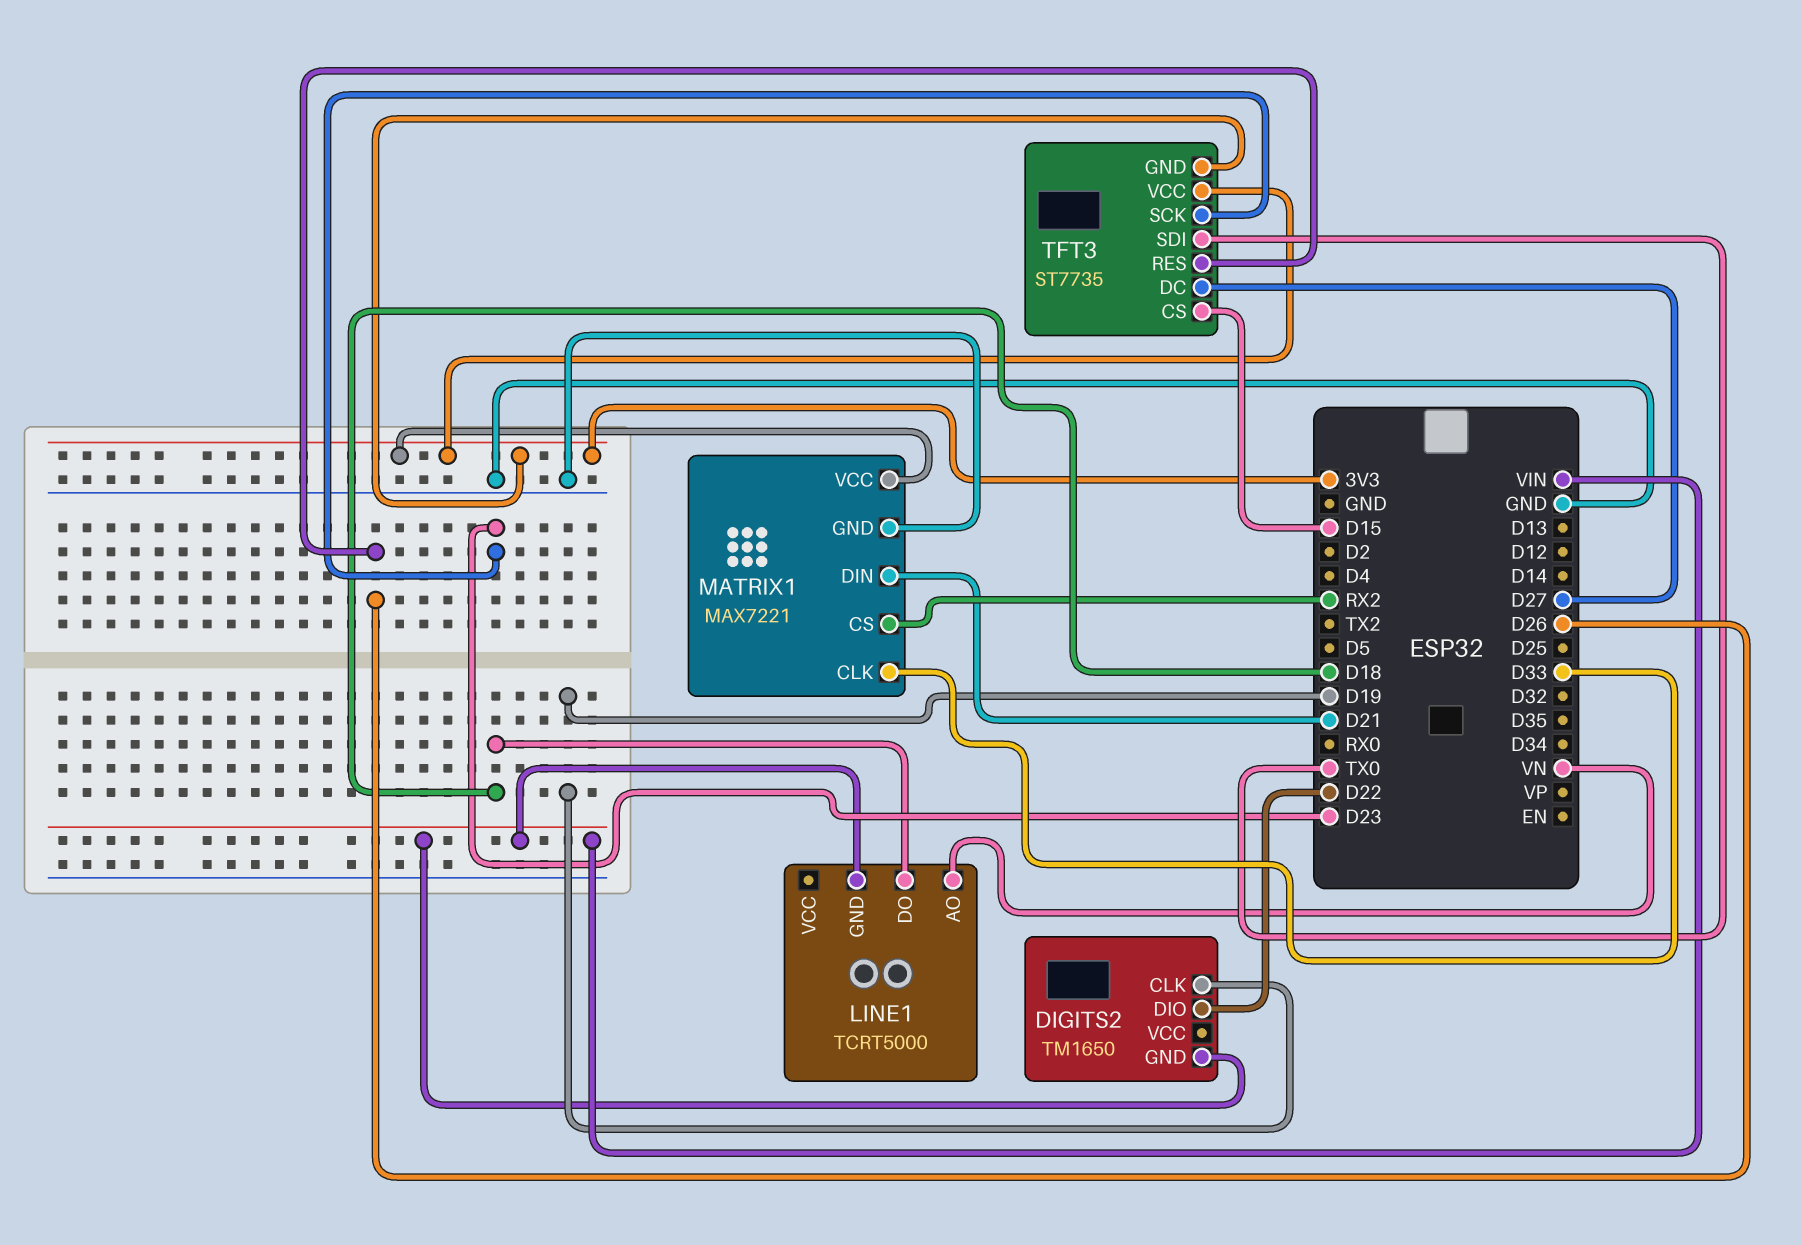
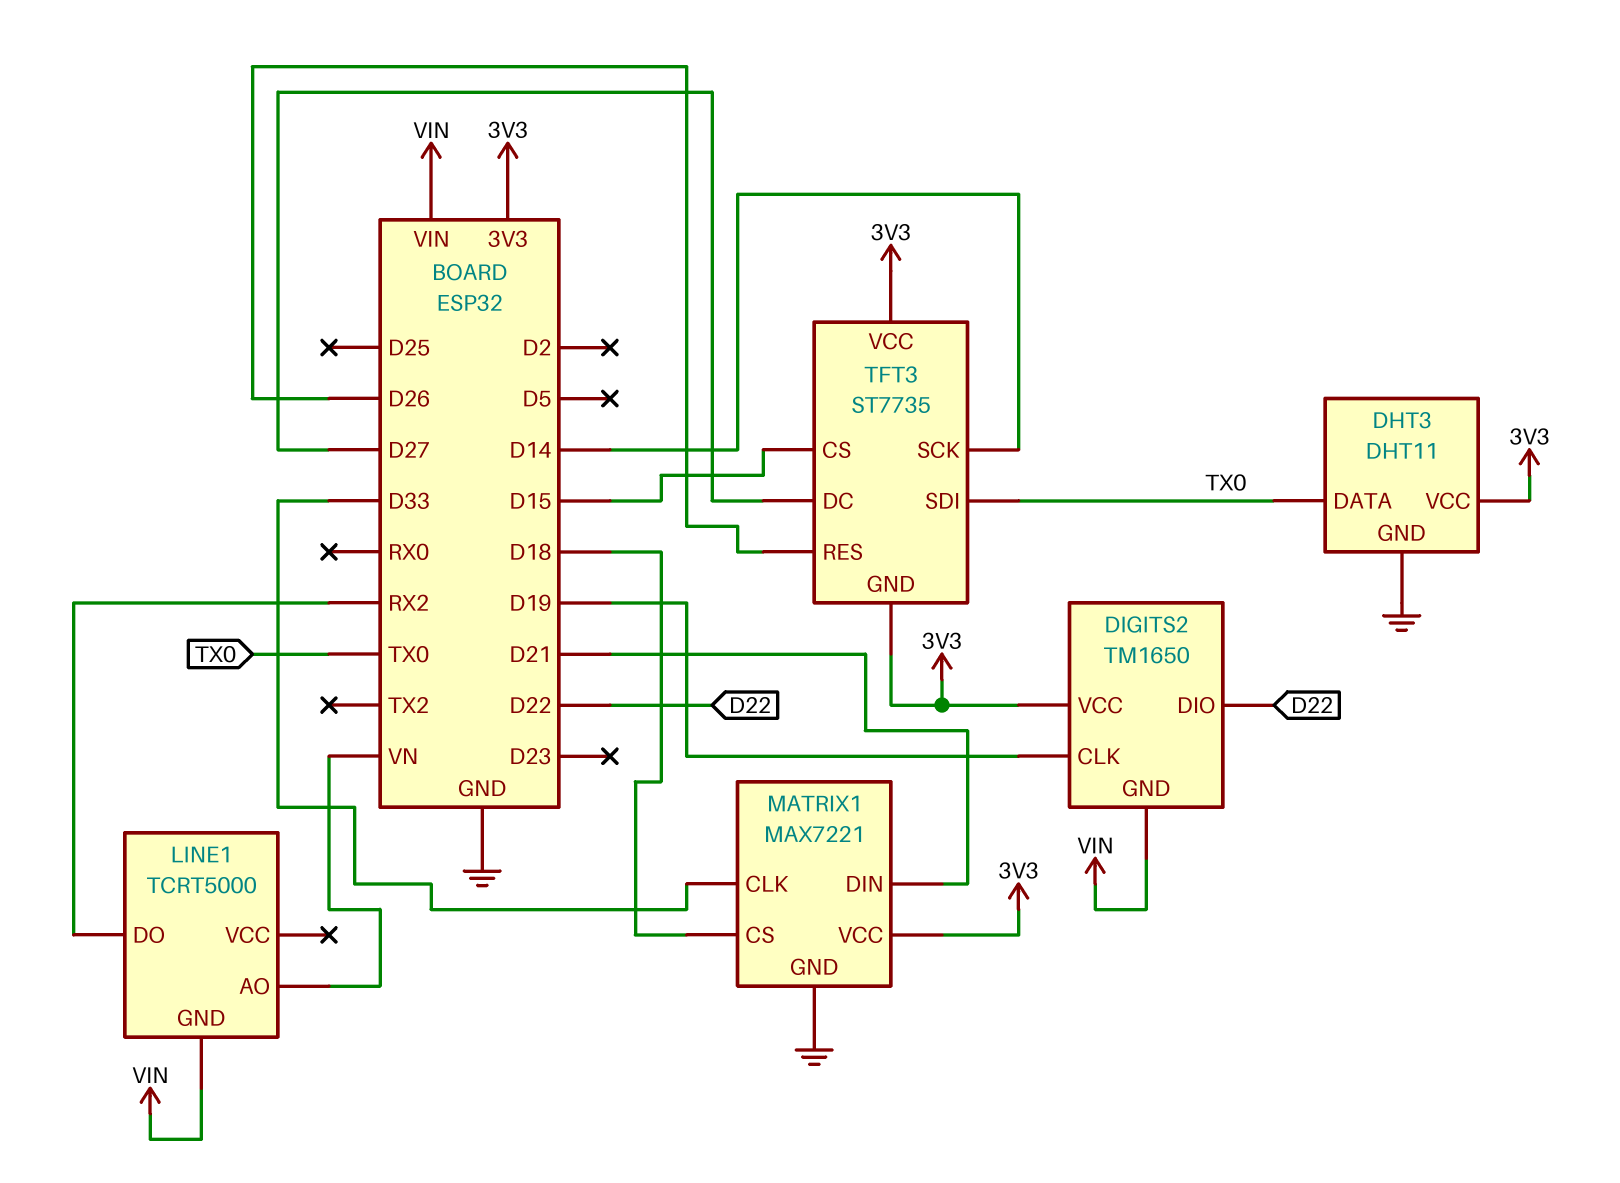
DHT3: none -> DHT11
DHT3 pin DATA: none -> TX0
DHT3 pin GND: none -> GND
DHT3 pin VCC: none -> 3V3
DIGITS2 pin VCC: none -> 3V3
LINE1 pin DO: D18 -> RX2
MATRIX1 pin CS: RX2 -> D18
TFT3 pin SCK: D23 -> D14

